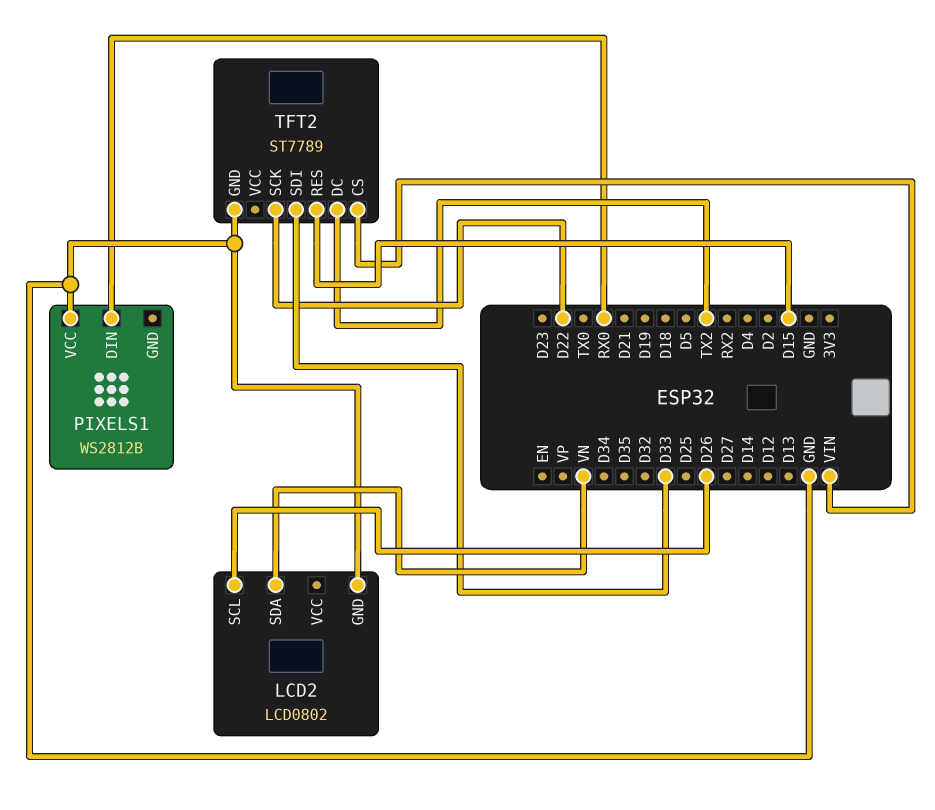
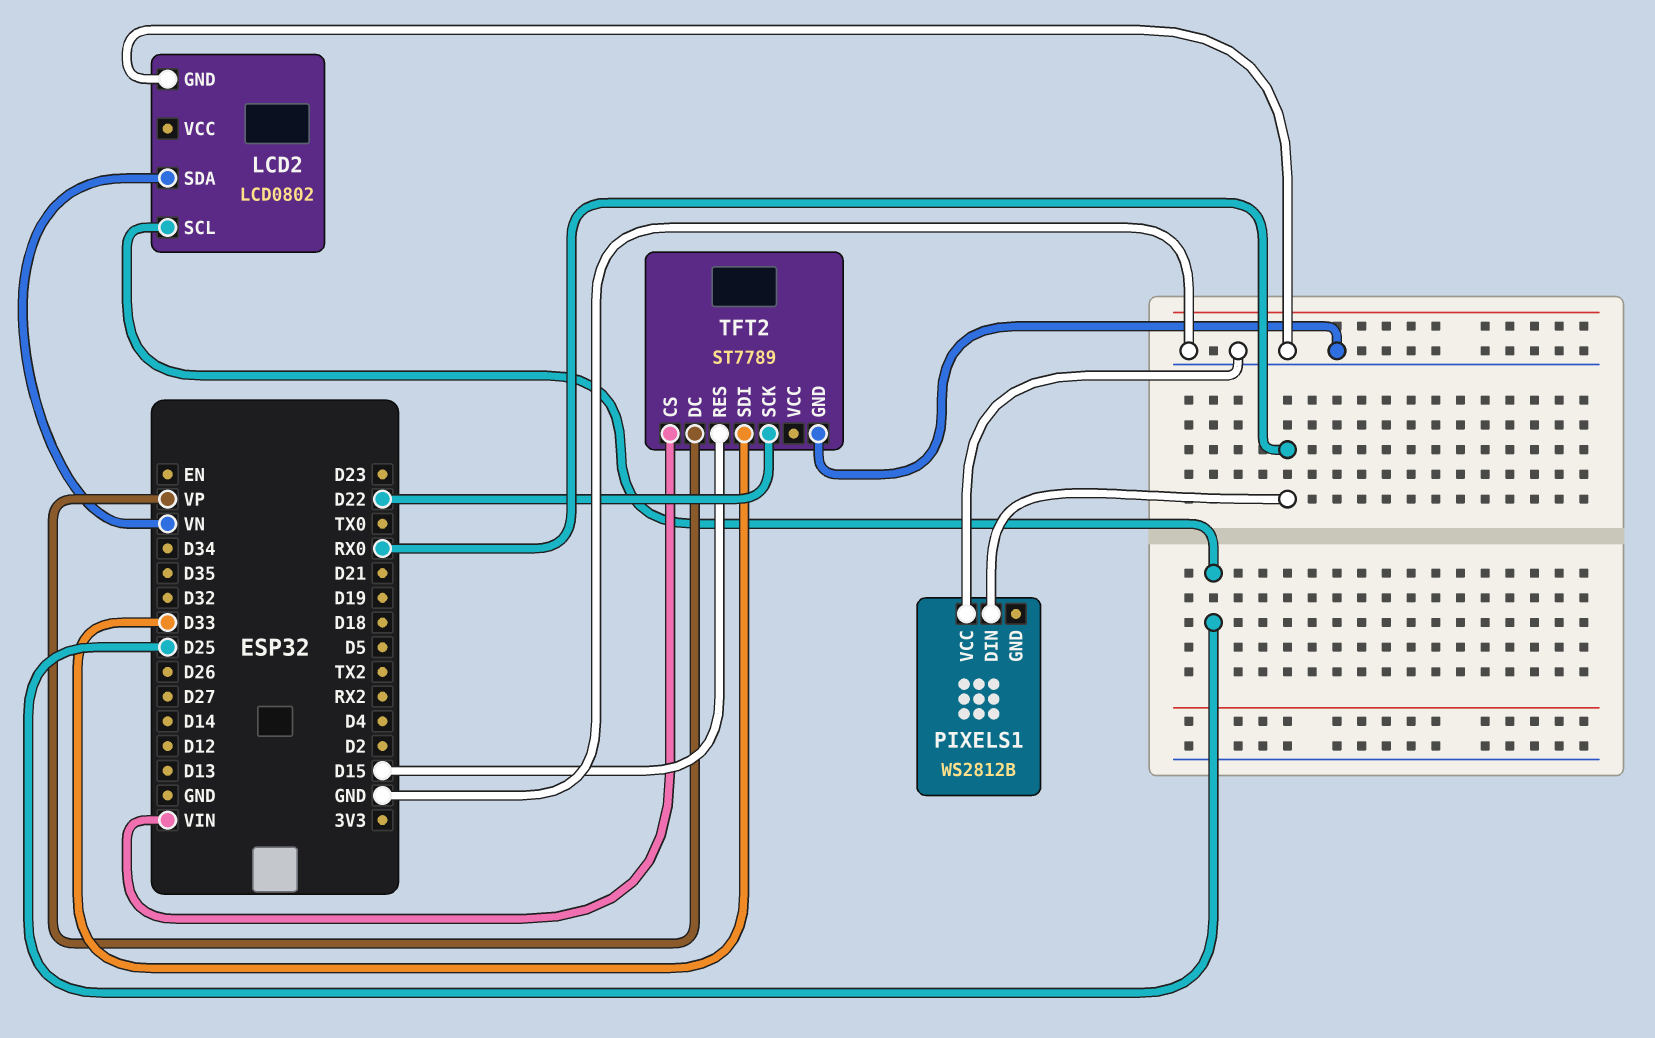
LCD2 pin SCL: D26 -> D25
TFT2 pin DC: TX2 -> VP

